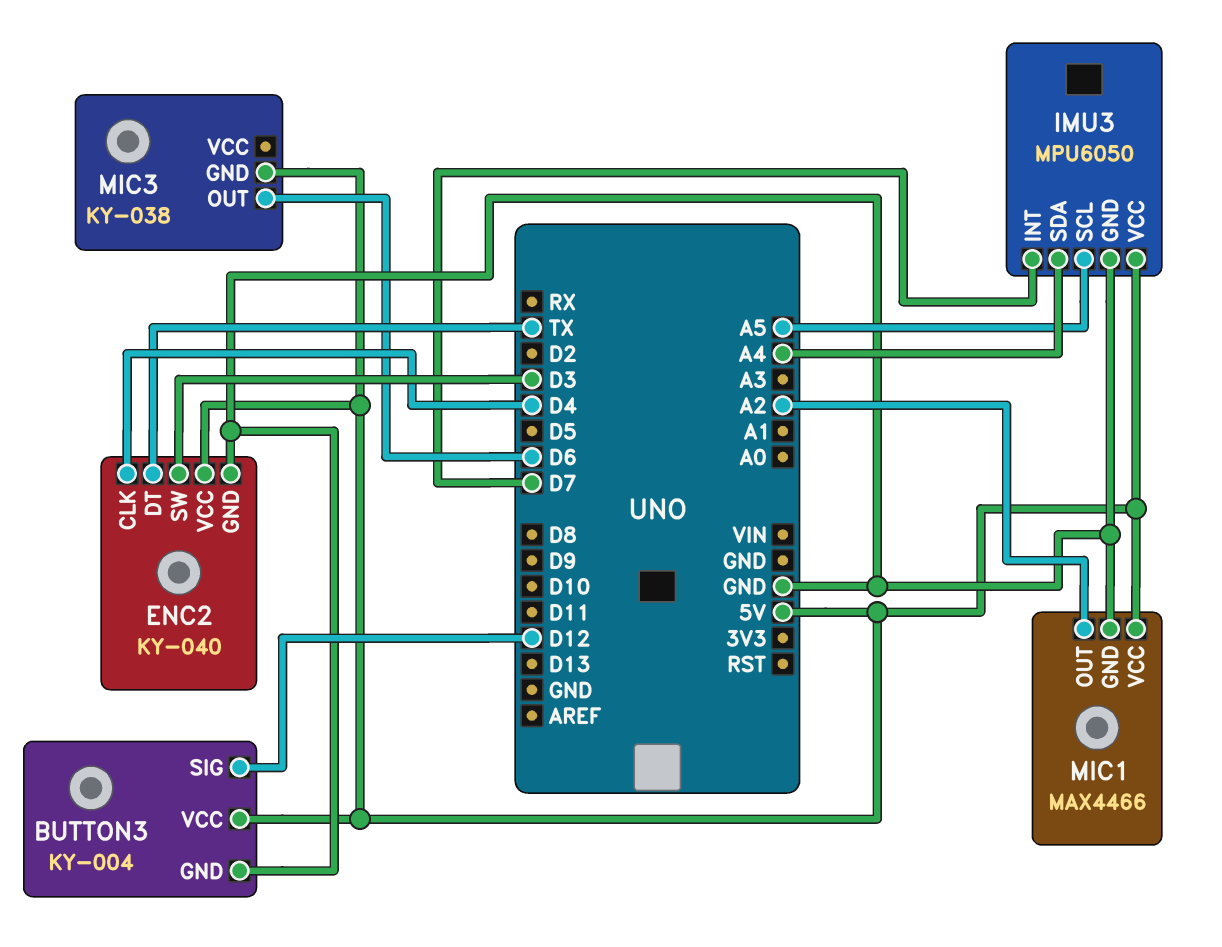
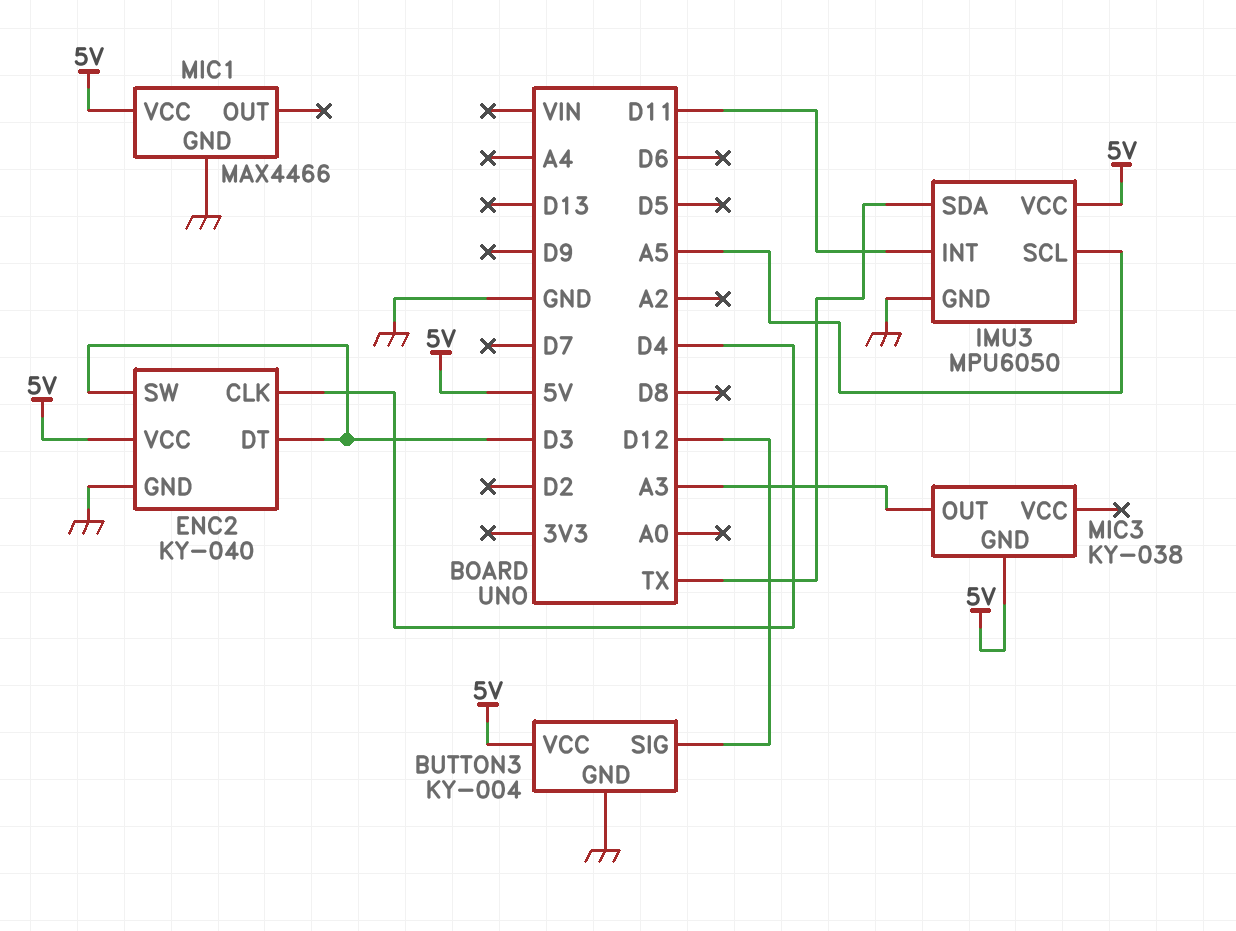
ENC2 pin DT: TX -> D3
IMU3 pin INT: D7 -> D11
IMU3 pin SDA: A4 -> TX
MIC1 pin OUT: A2 -> none
MIC3 pin OUT: D6 -> A3

